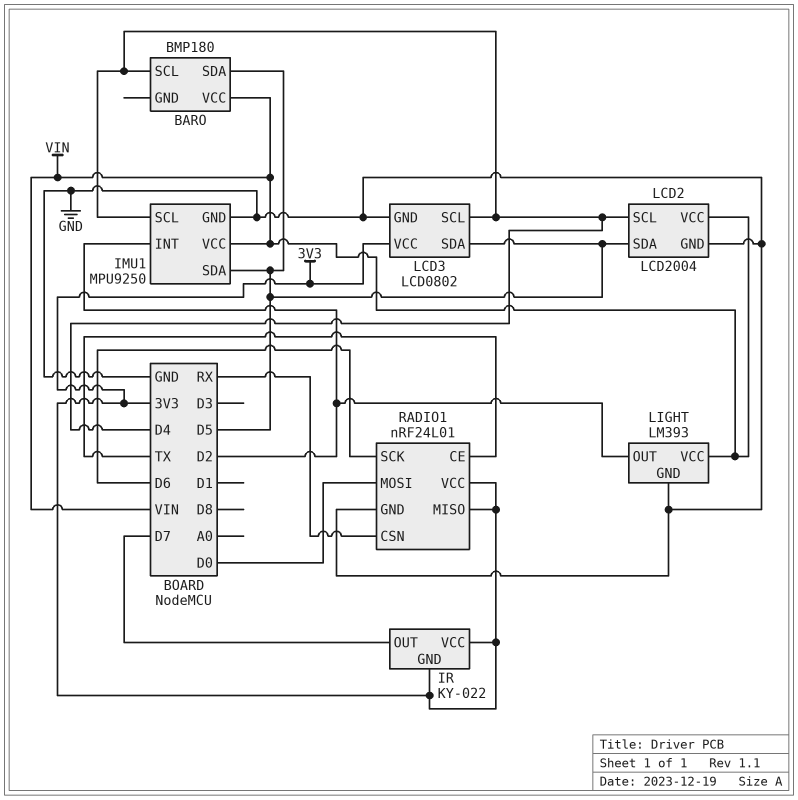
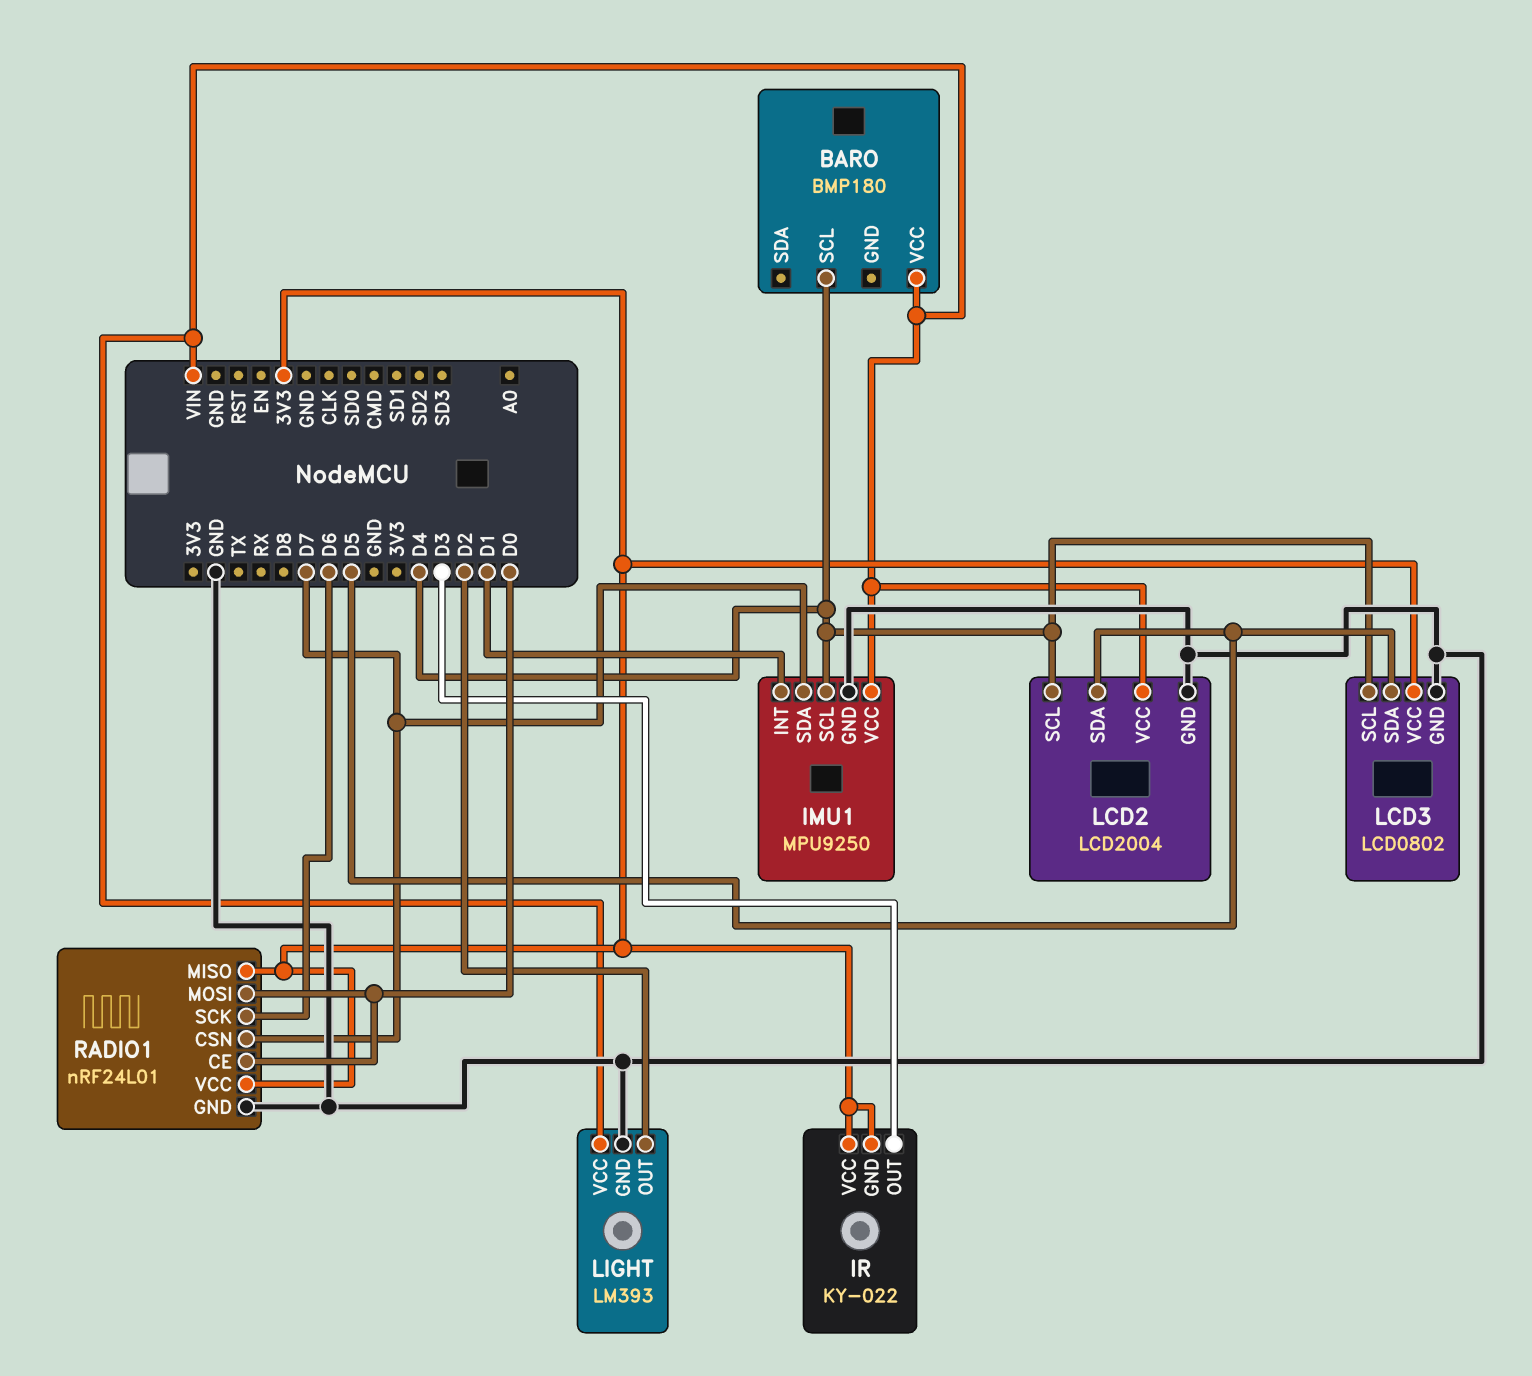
BARO pin SDA: D5 -> none
IMU1 pin INT: D2 -> D1
IMU1 pin SDA: D5 -> D7
IR pin OUT: D7 -> D3
RADIO1 pin CE: TX -> D0
RADIO1 pin CSN: RX -> D7

